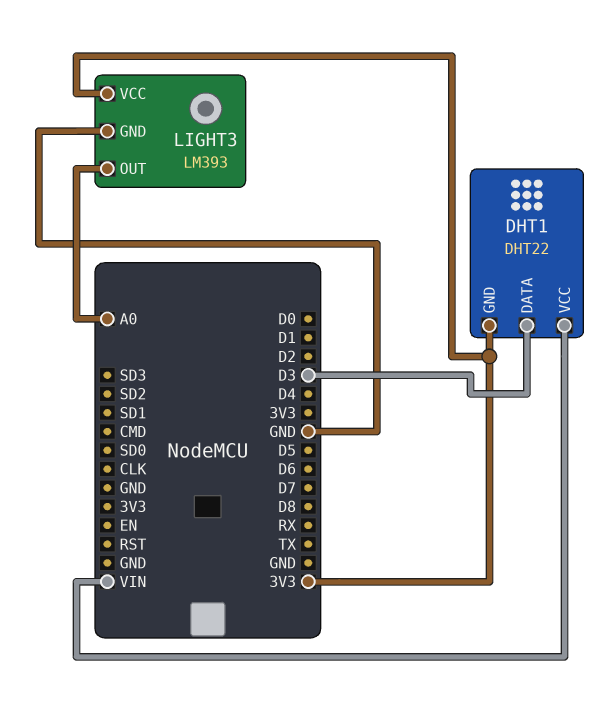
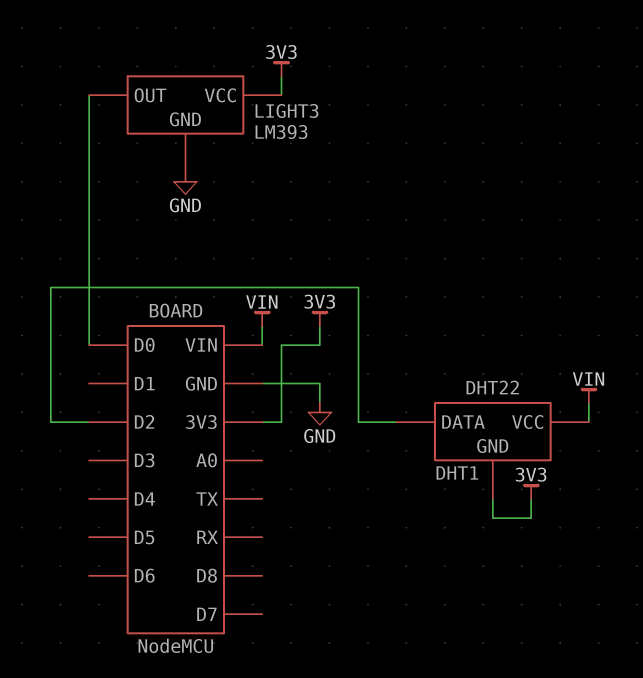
DHT1 pin DATA: D3 -> D2
LIGHT3 pin OUT: A0 -> D0

